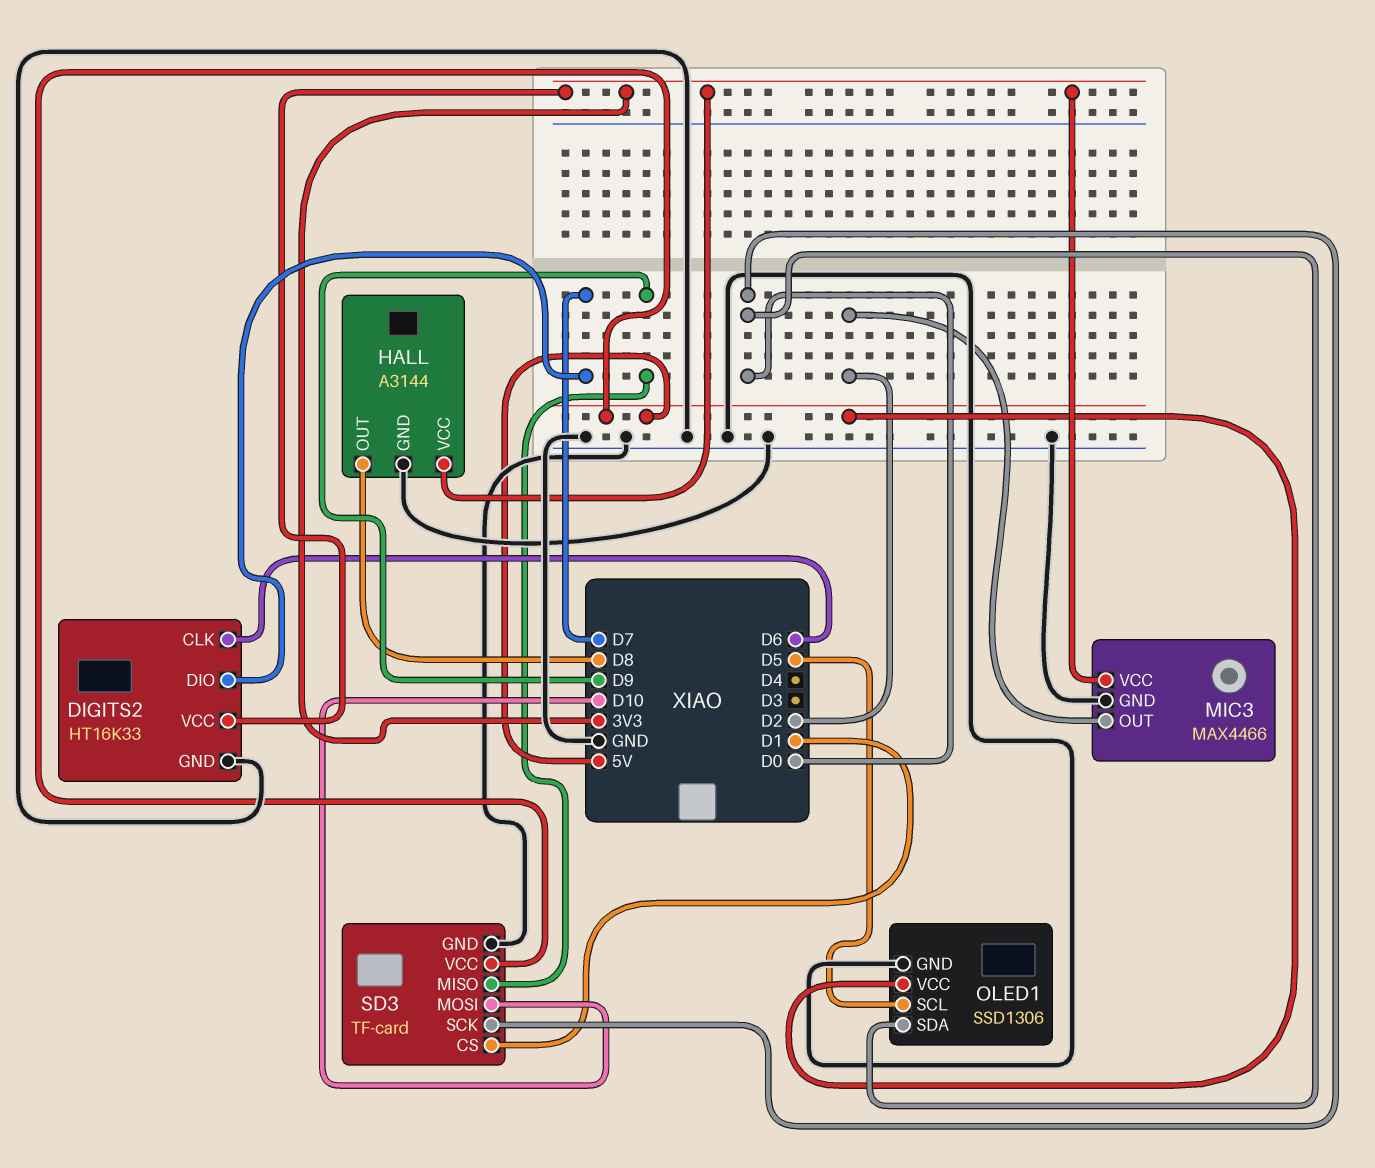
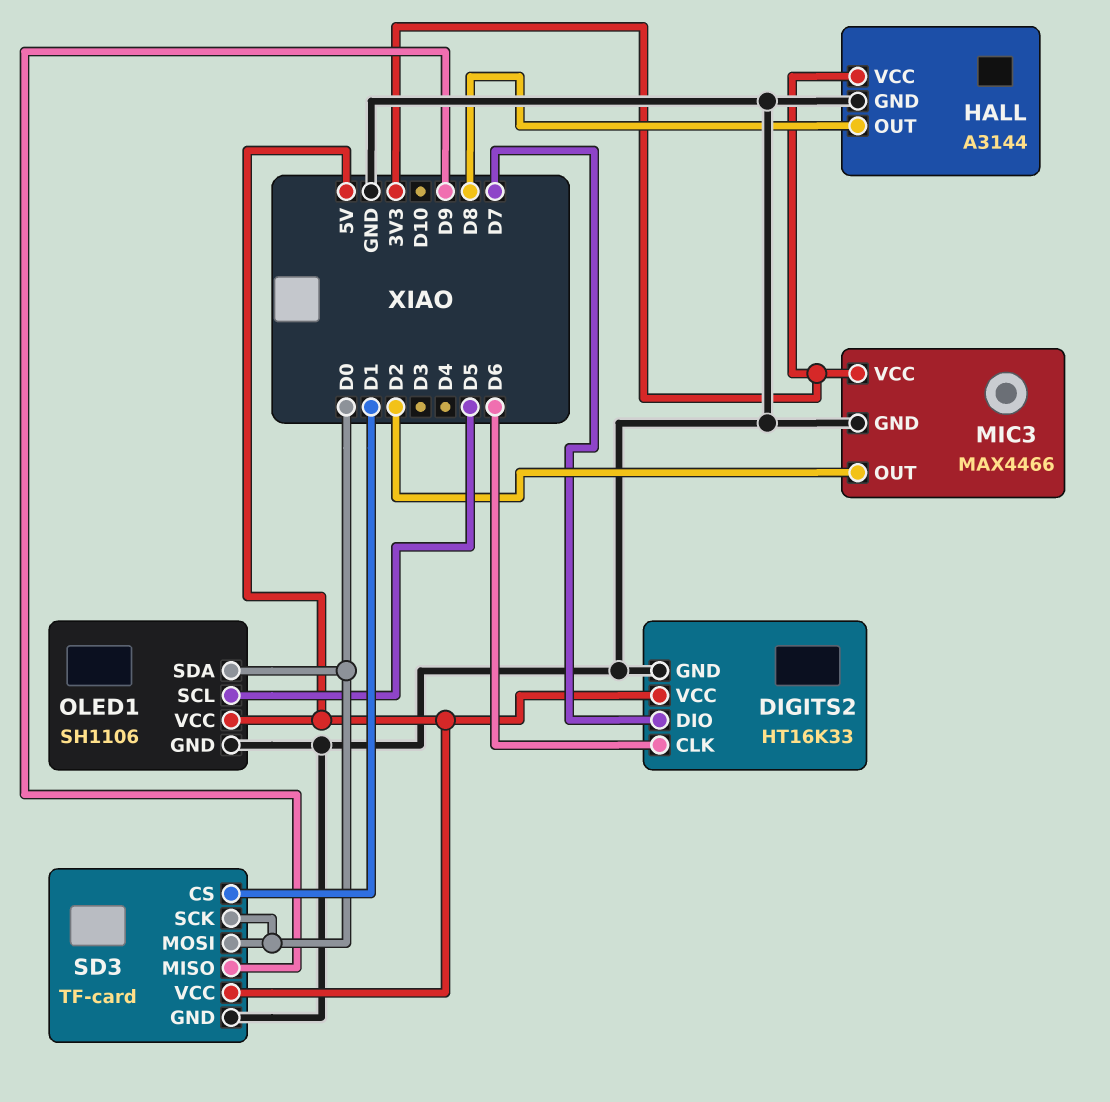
DIGITS2 pin VCC: 3V3 -> 5V
OLED1: SSD1306 -> SH1106
SD3 pin MOSI: D10 -> D0

